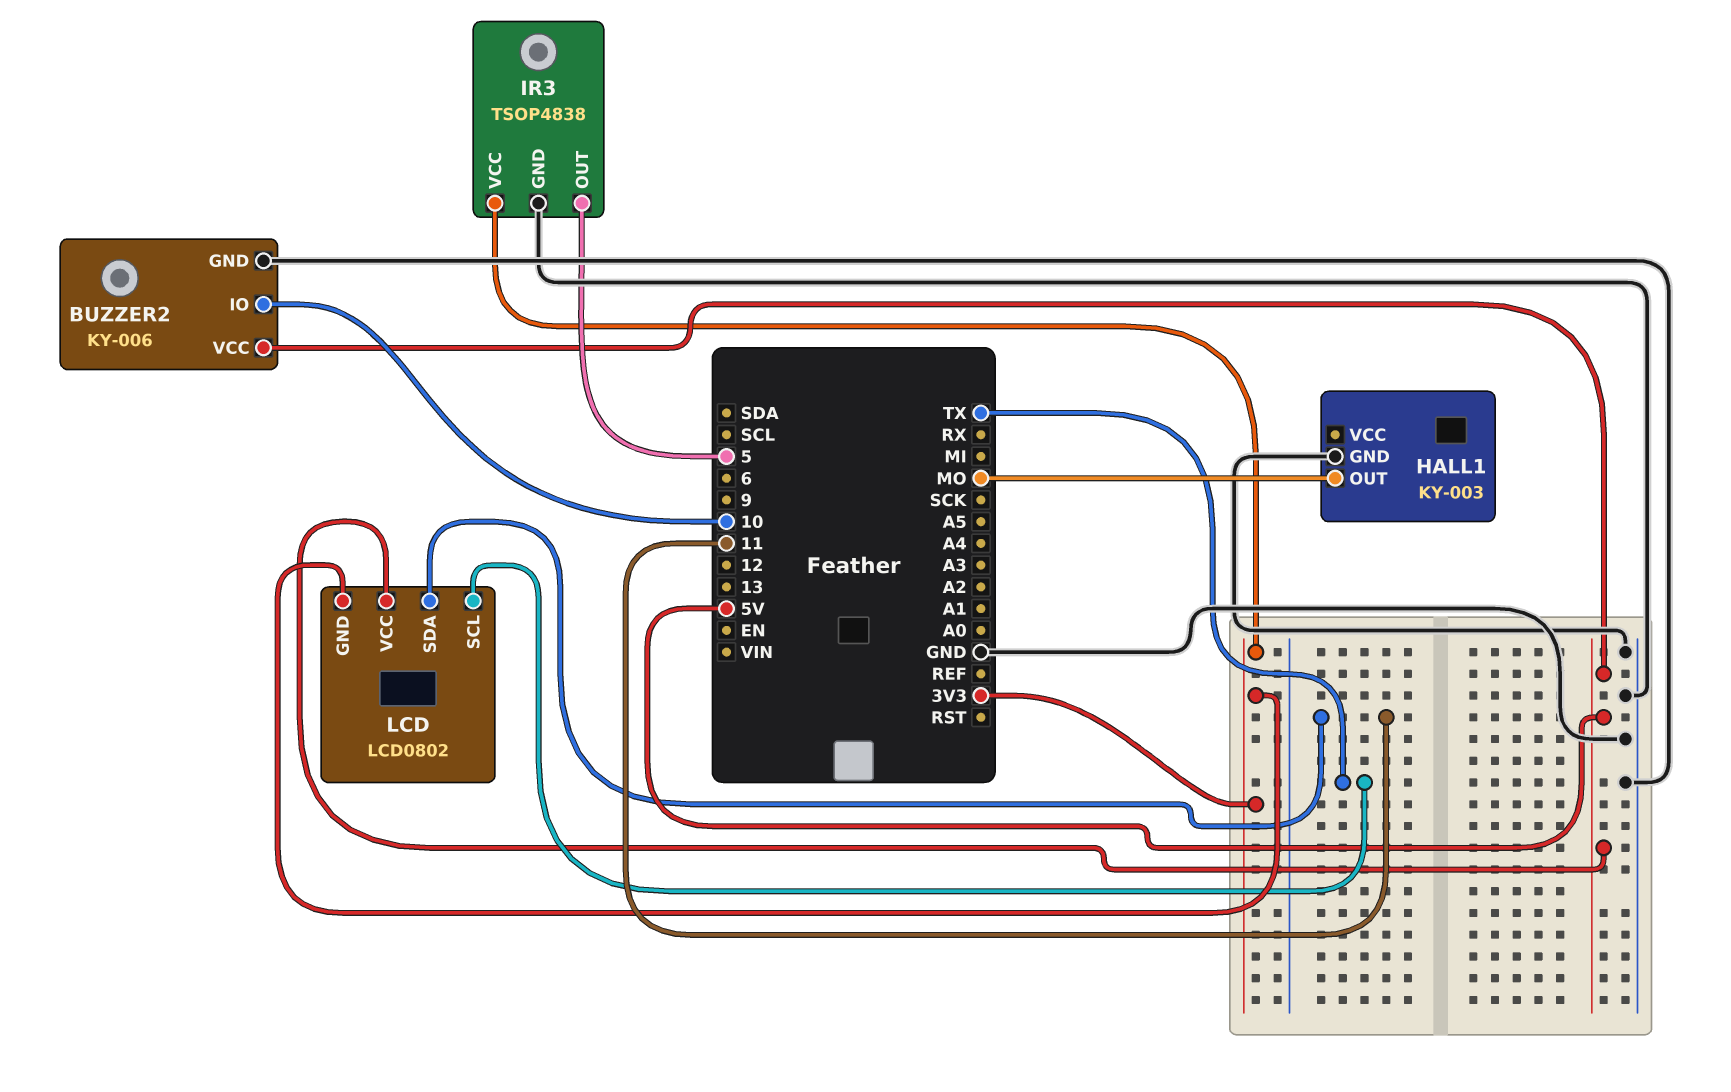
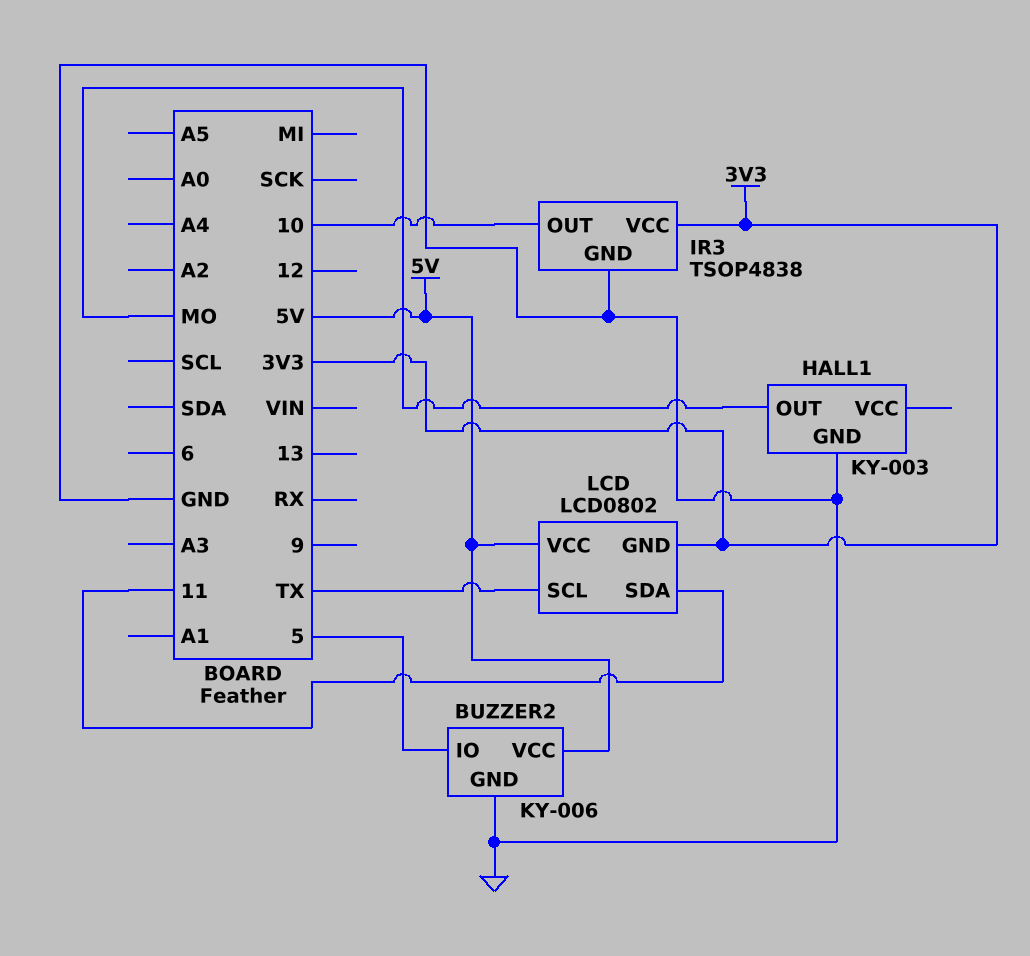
BUZZER2 pin IO: 10 -> 5
IR3 pin OUT: 5 -> 10

